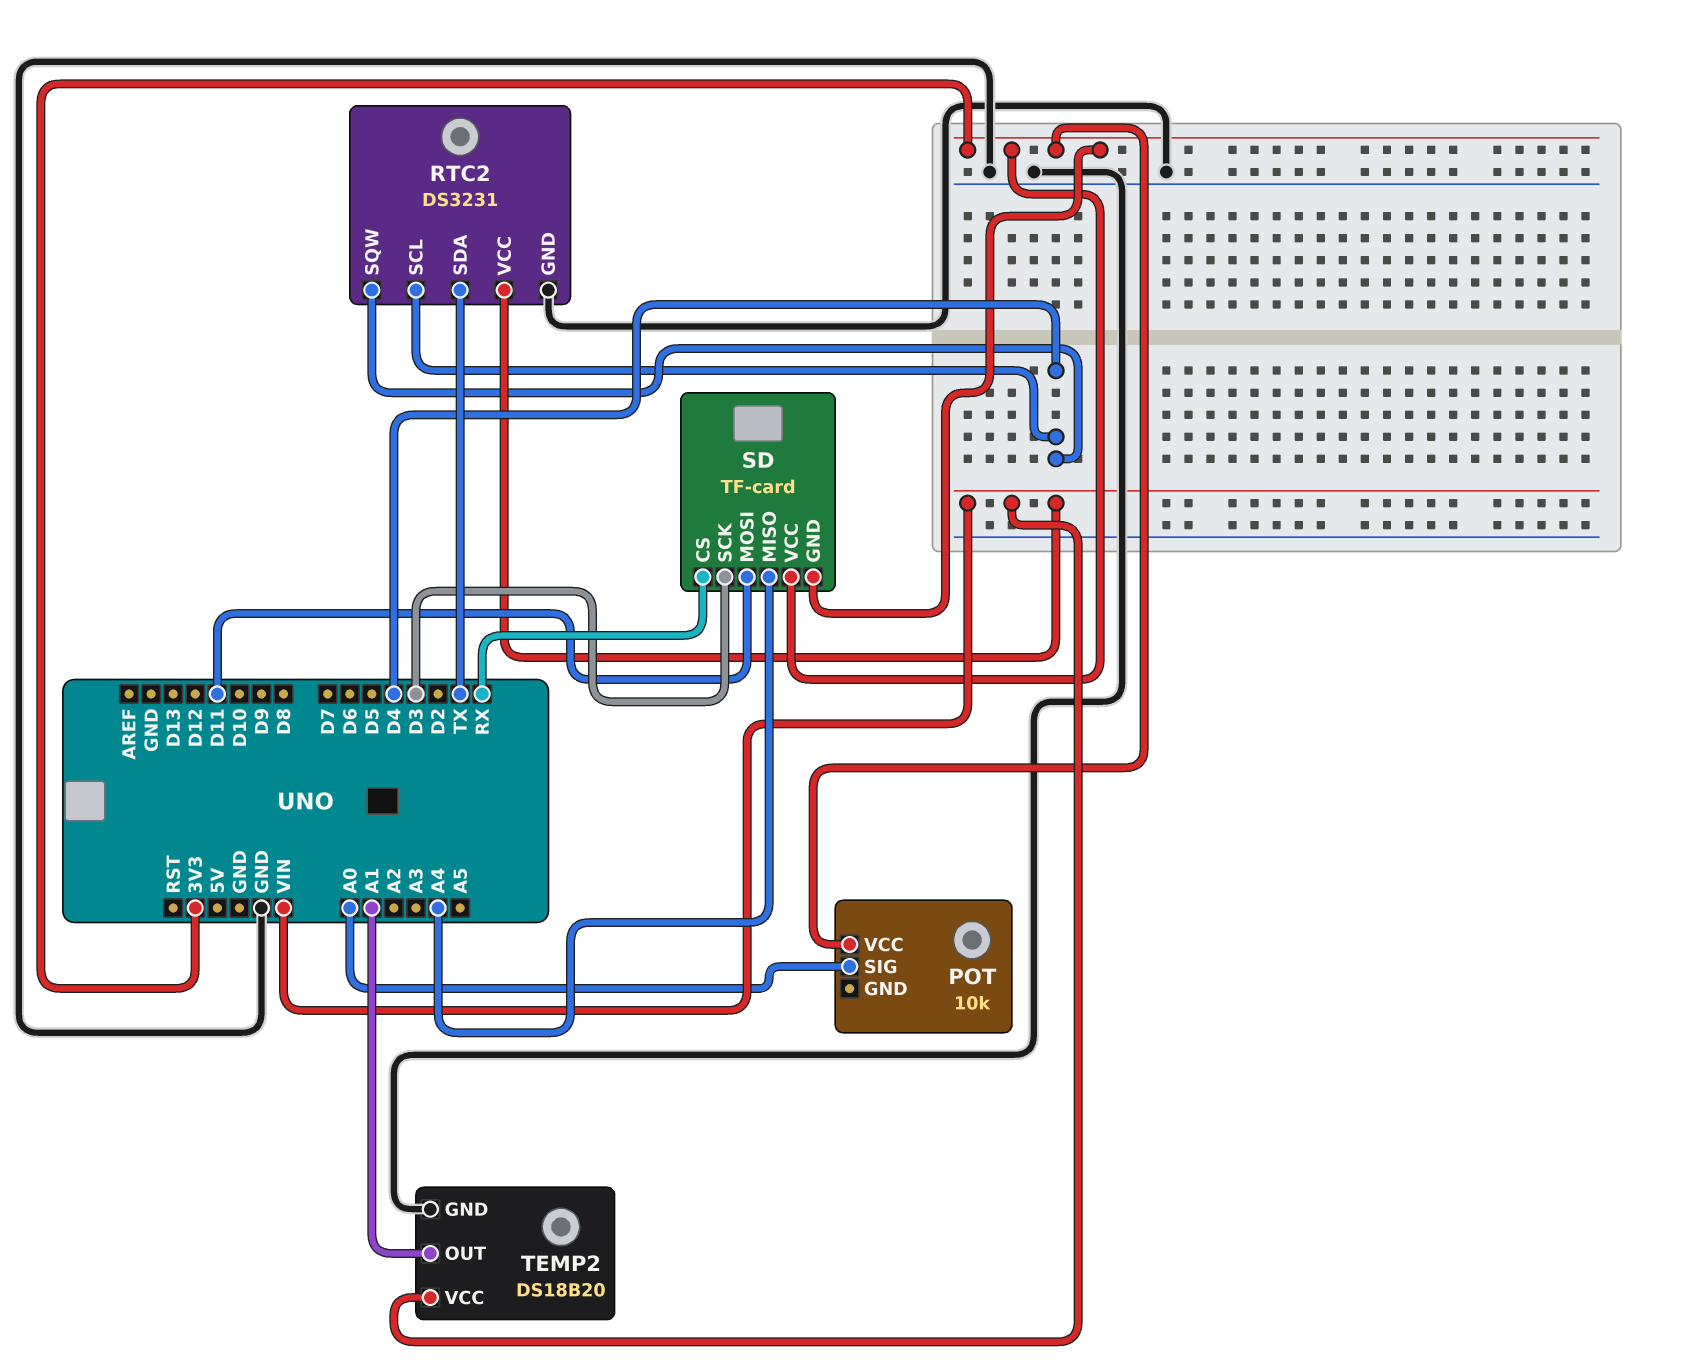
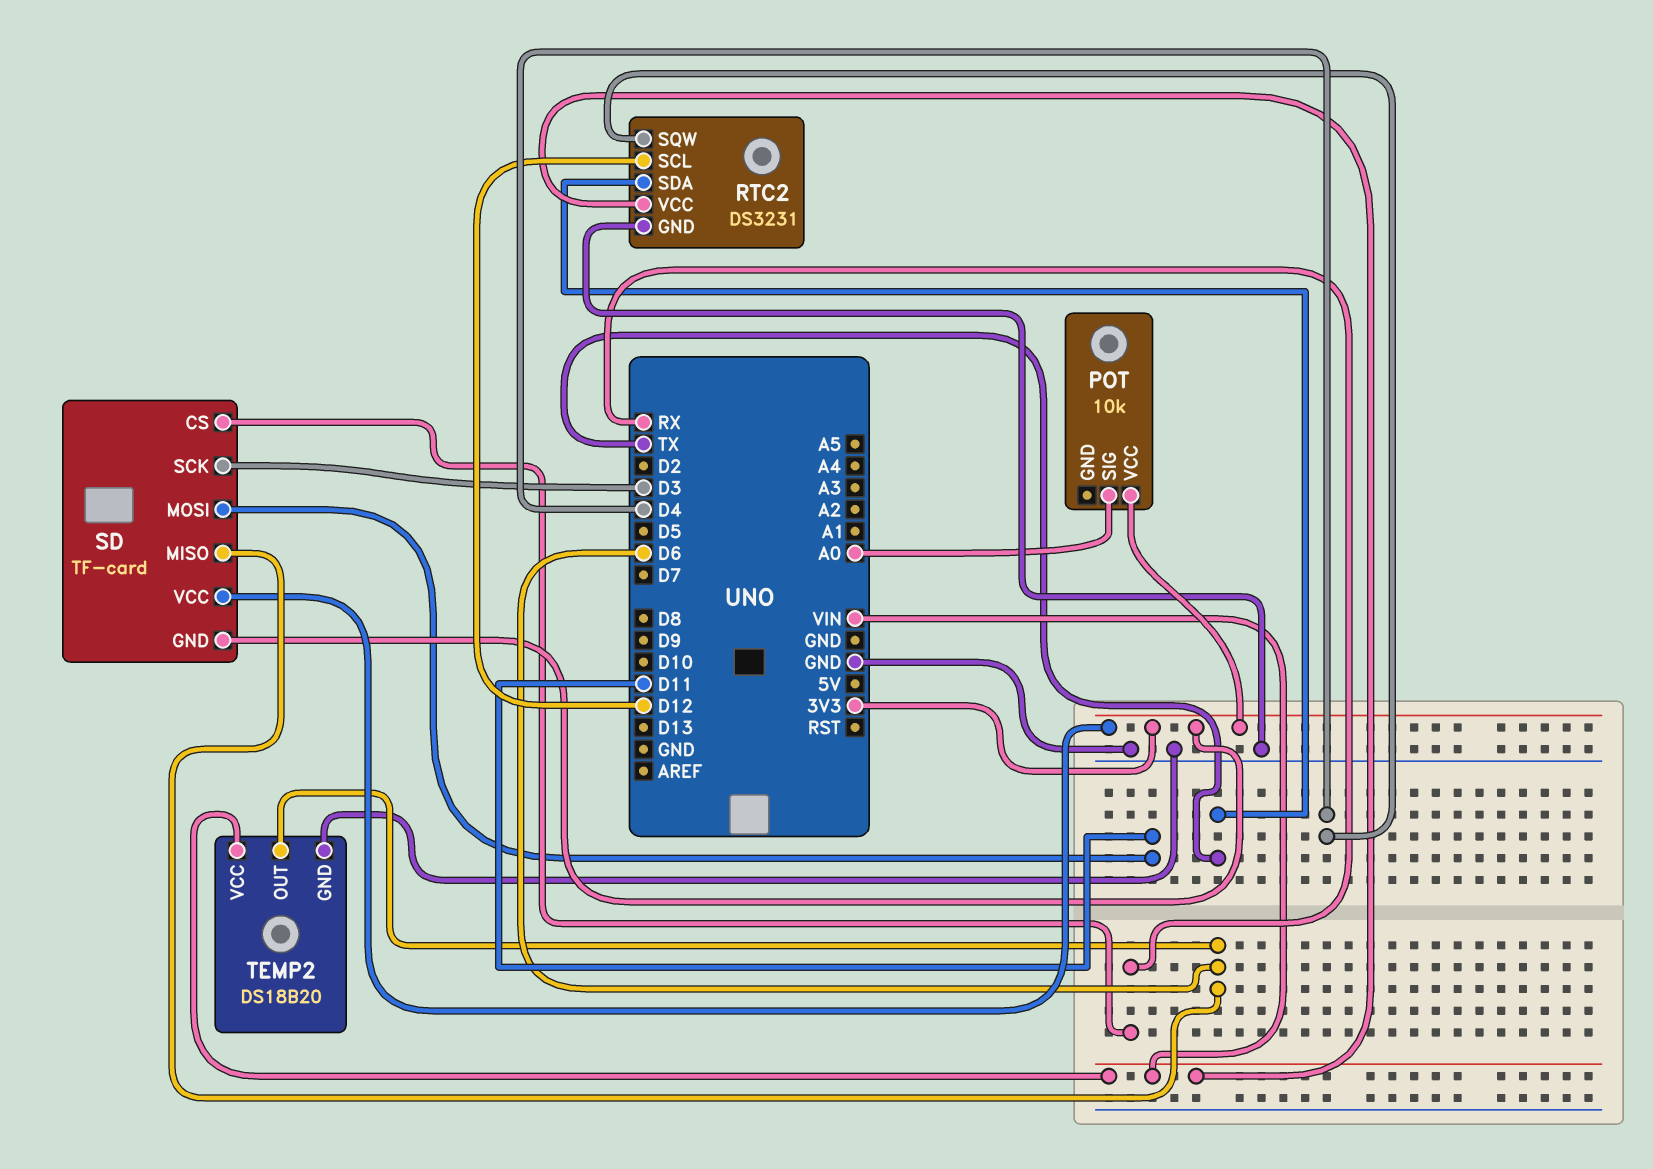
RTC2 pin SCL: D4 -> D12
SD pin MISO: A4 -> D6
TEMP2 pin OUT: A1 -> D6

